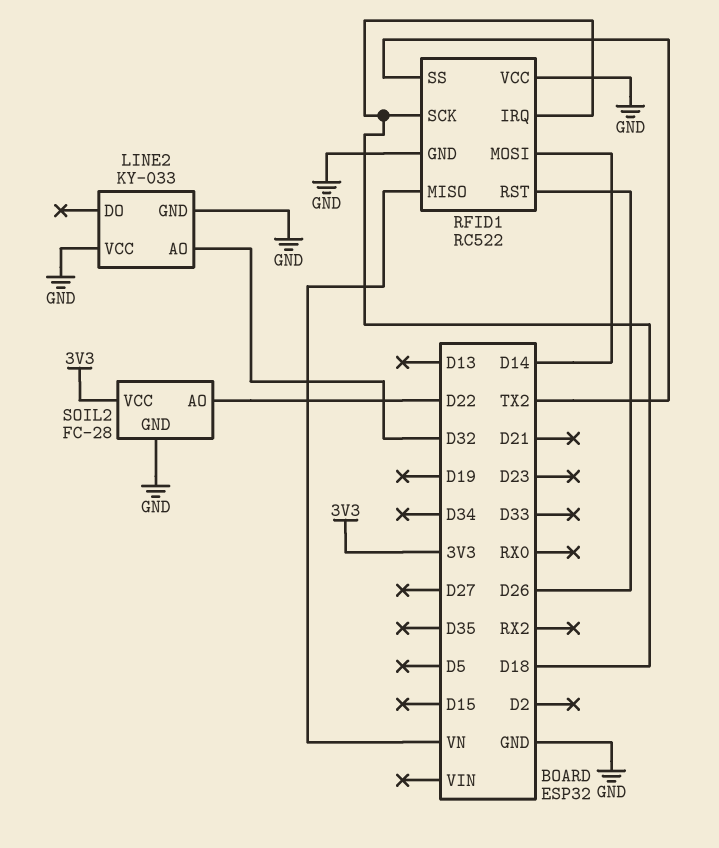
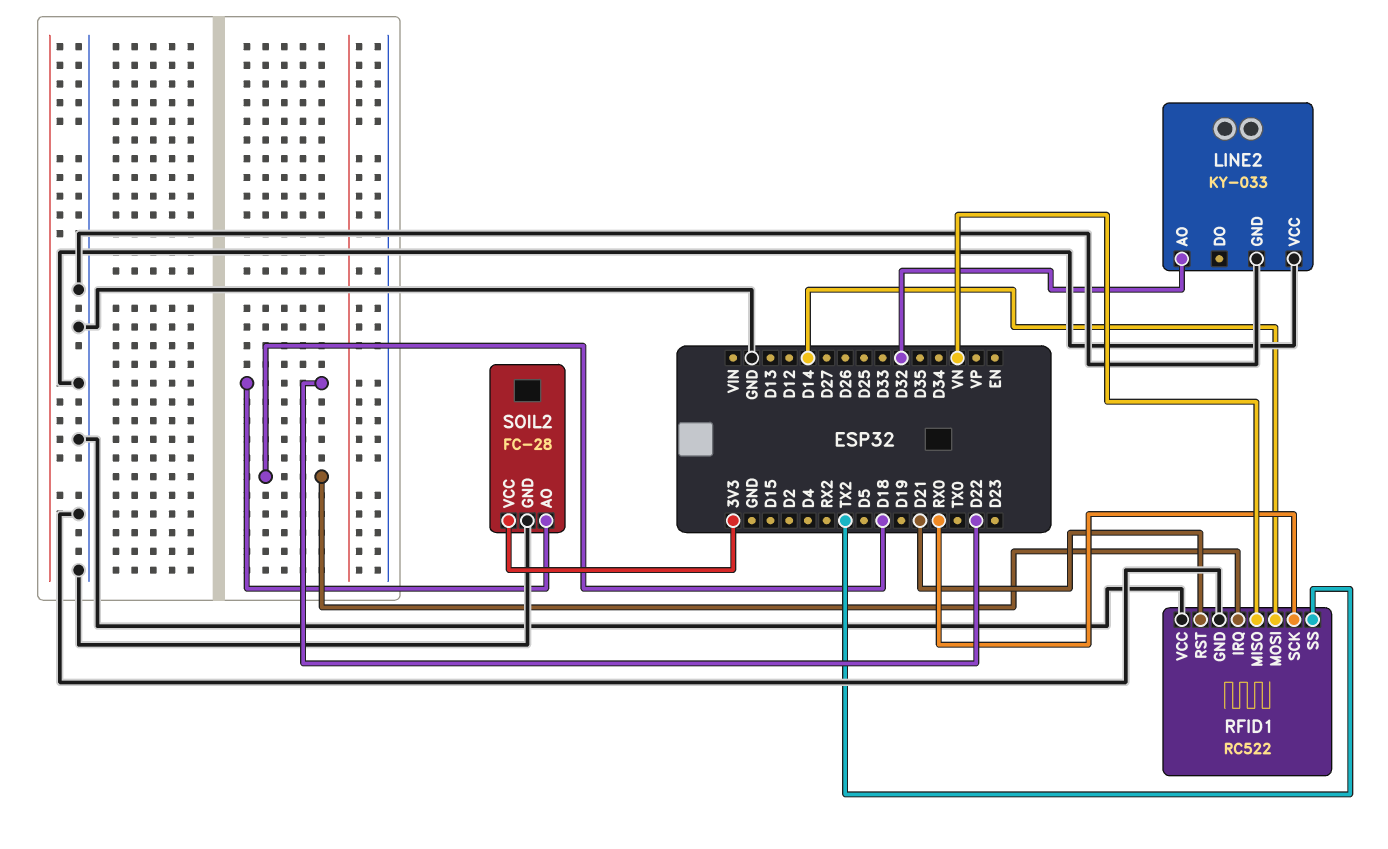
RFID1 pin RST: D26 -> D21
RFID1 pin SCK: D18 -> RX0

